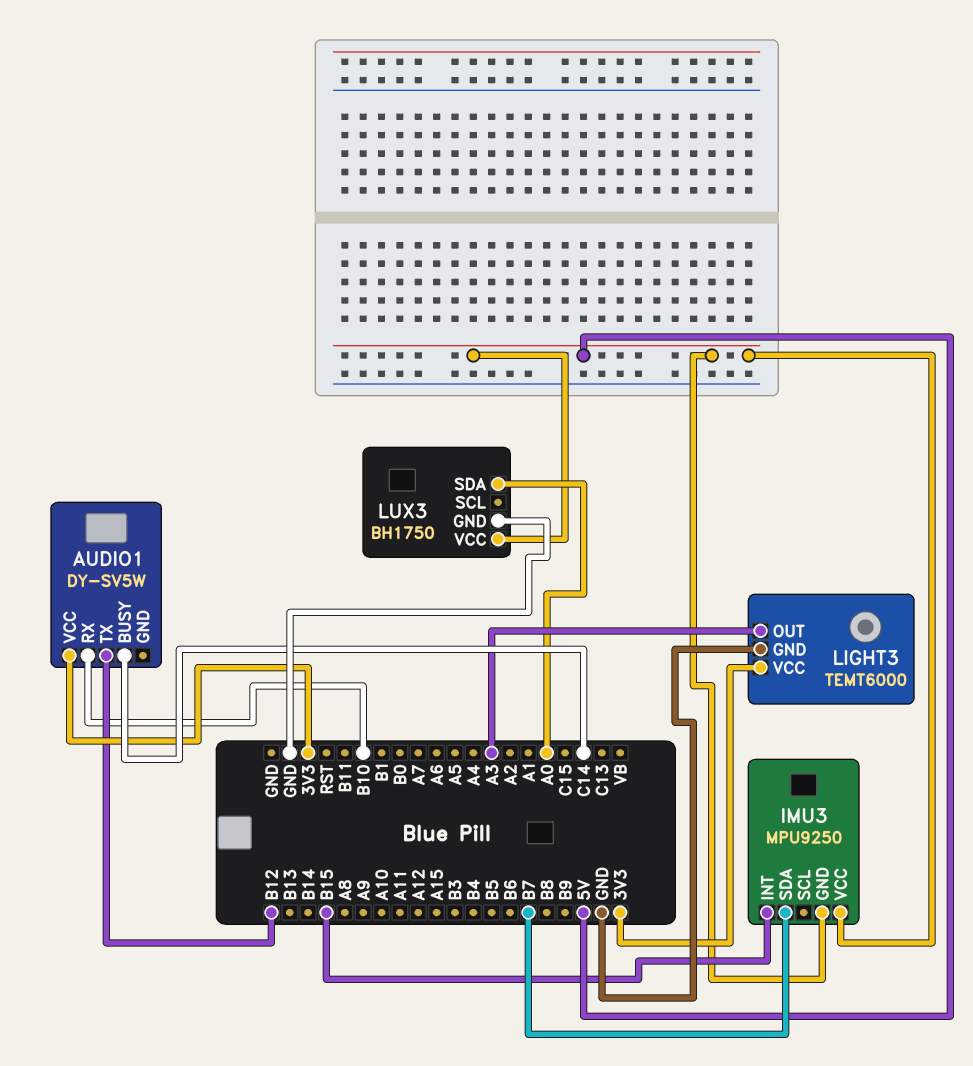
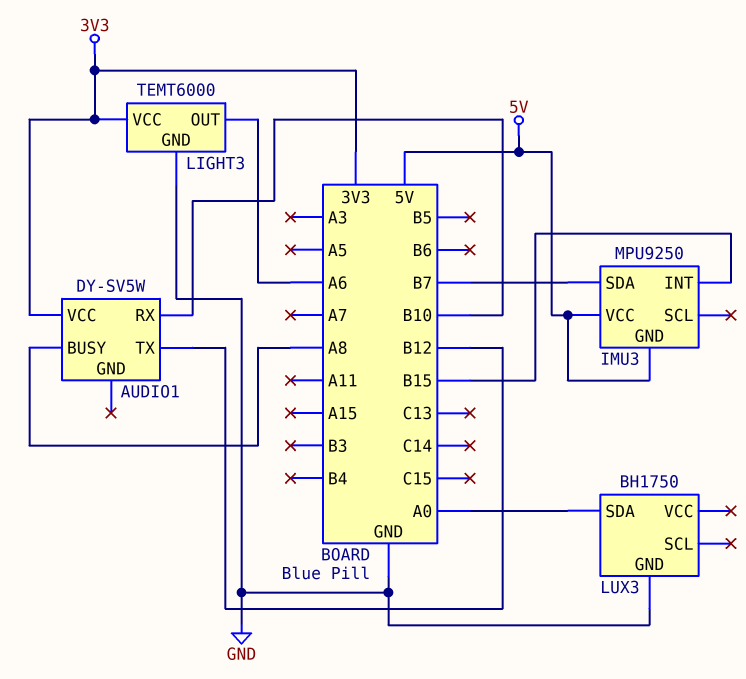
AUDIO1 pin BUSY: C14 -> A8
LIGHT3 pin OUT: A3 -> A6
LUX3 pin VCC: 5V -> none

